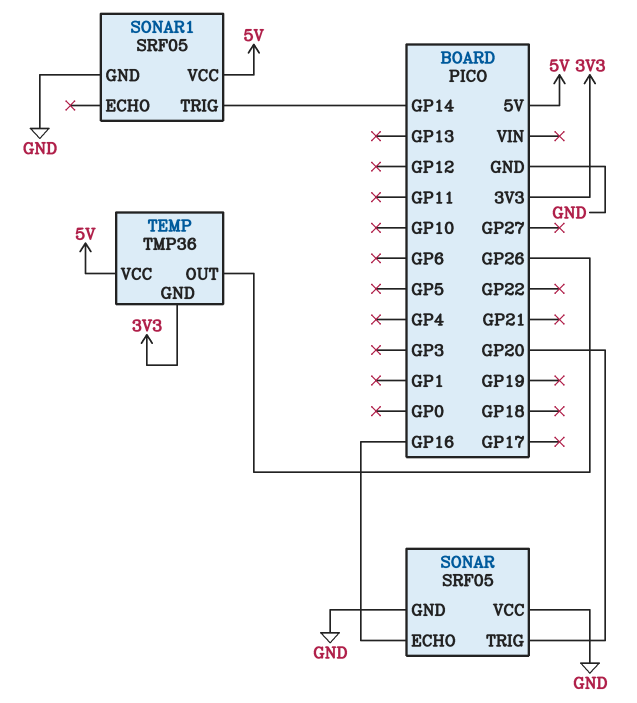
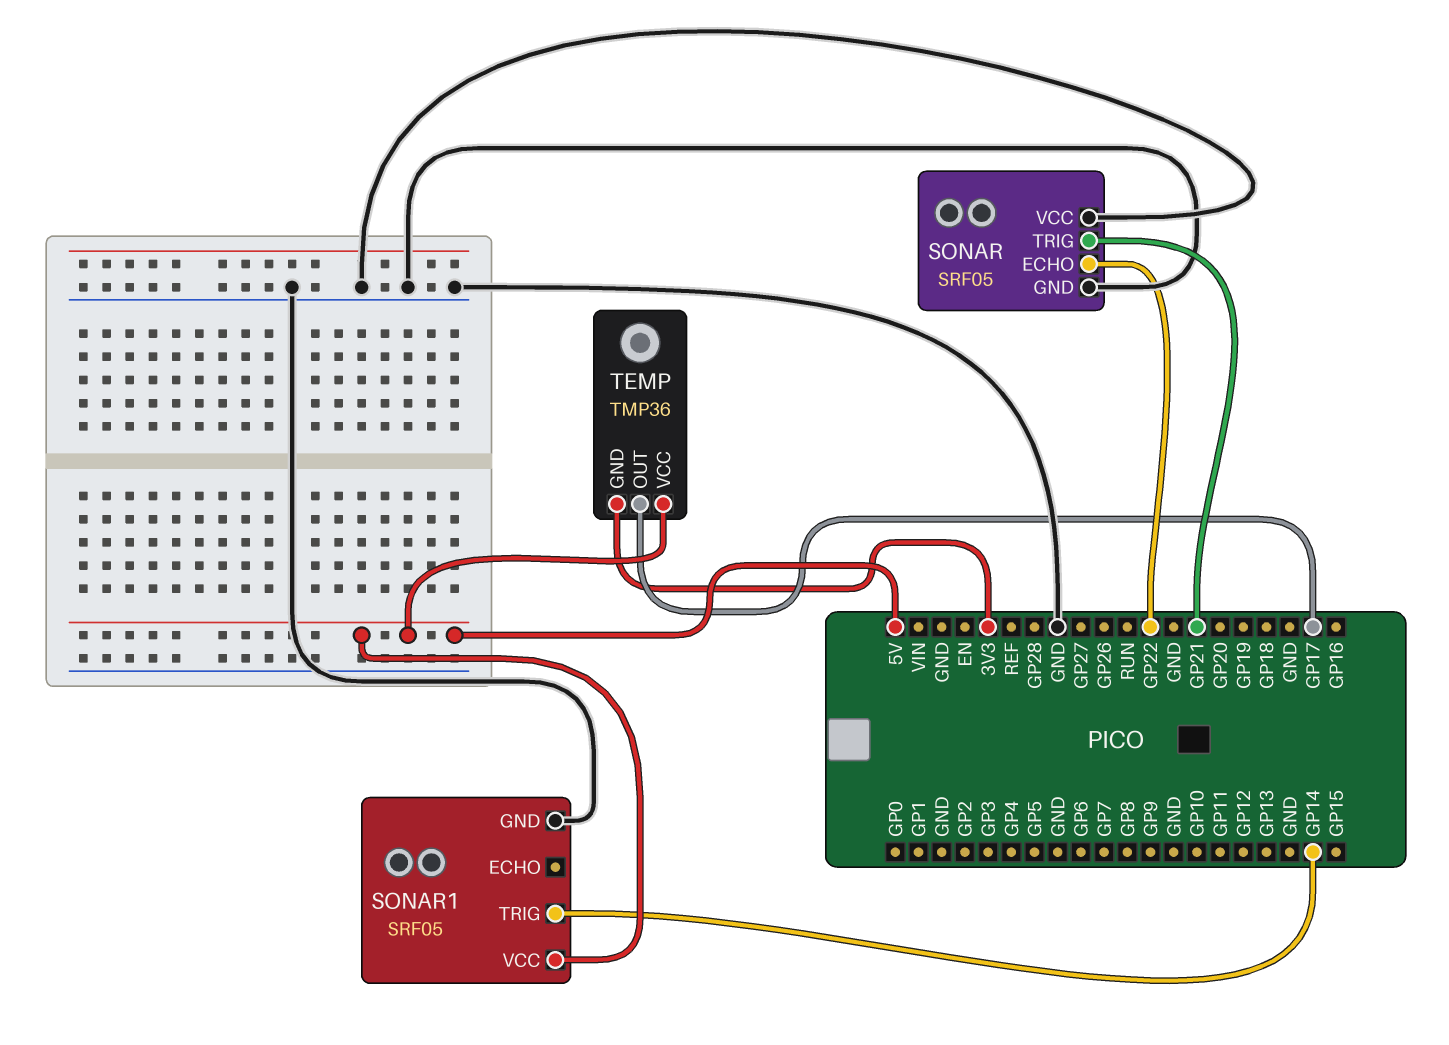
SONAR pin ECHO: GP16 -> GP22
SONAR pin TRIG: GP20 -> GP21
TEMP pin OUT: GP26 -> GP17

